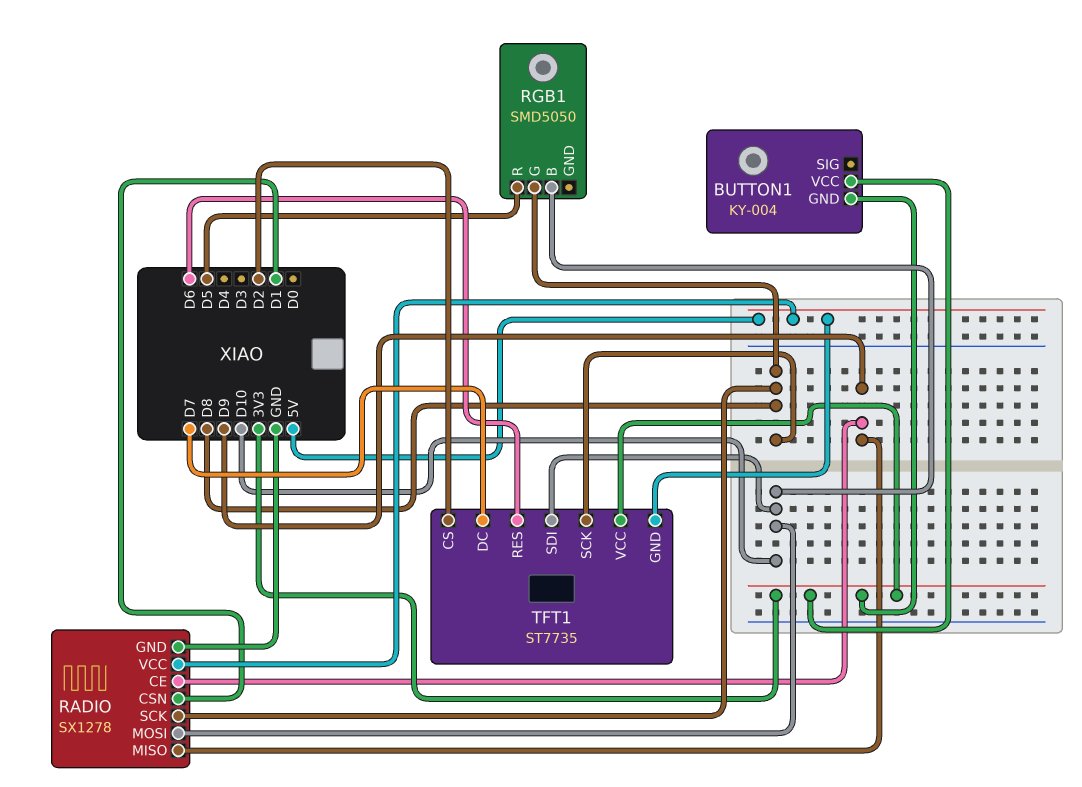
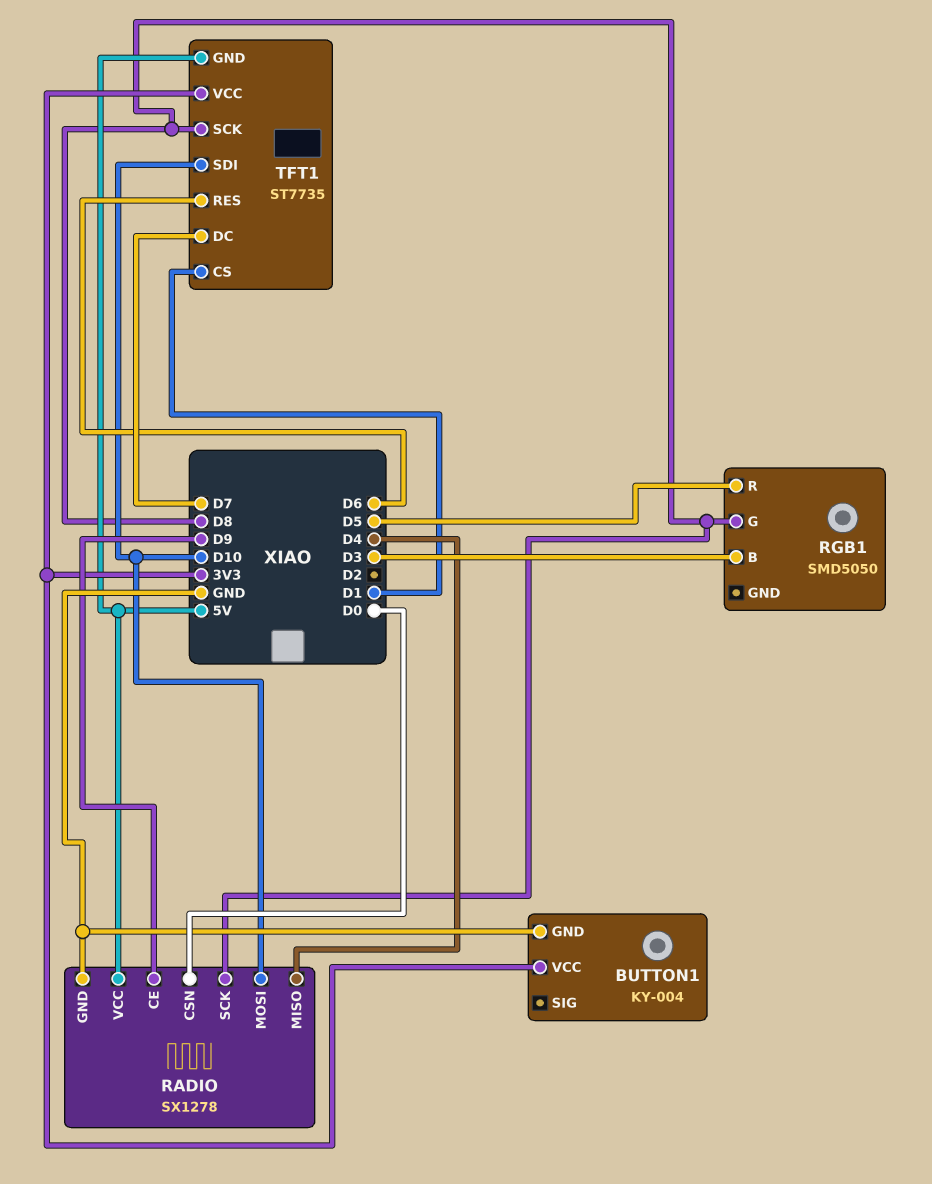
BUTTON1 pin GND: 3V3 -> GND
RADIO pin CSN: D1 -> D0
RADIO pin MISO: D9 -> D4
RGB1 pin B: D10 -> D3
TFT1 pin CS: D2 -> D1

